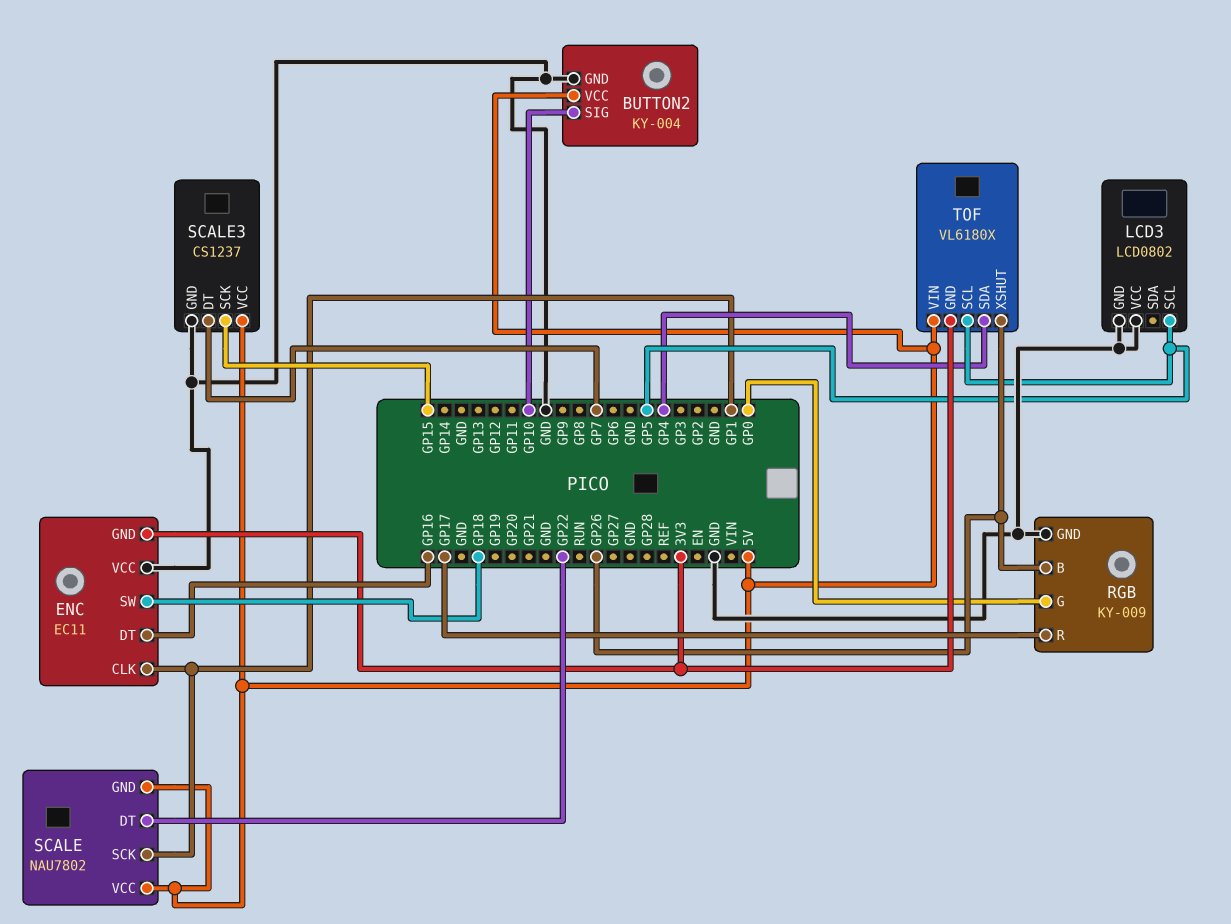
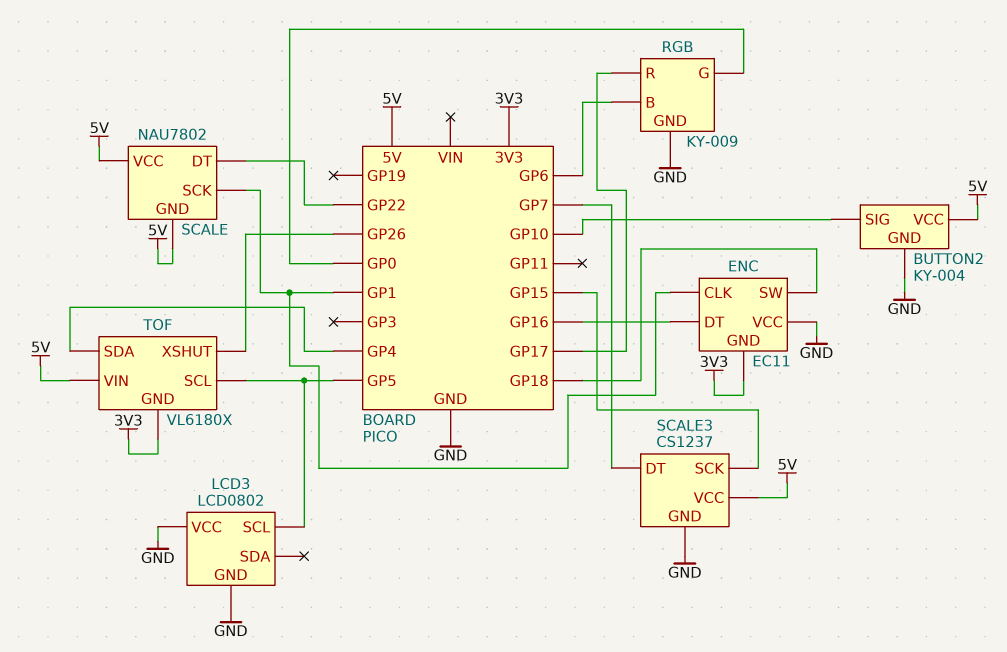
RGB pin B: GP26 -> GP6

